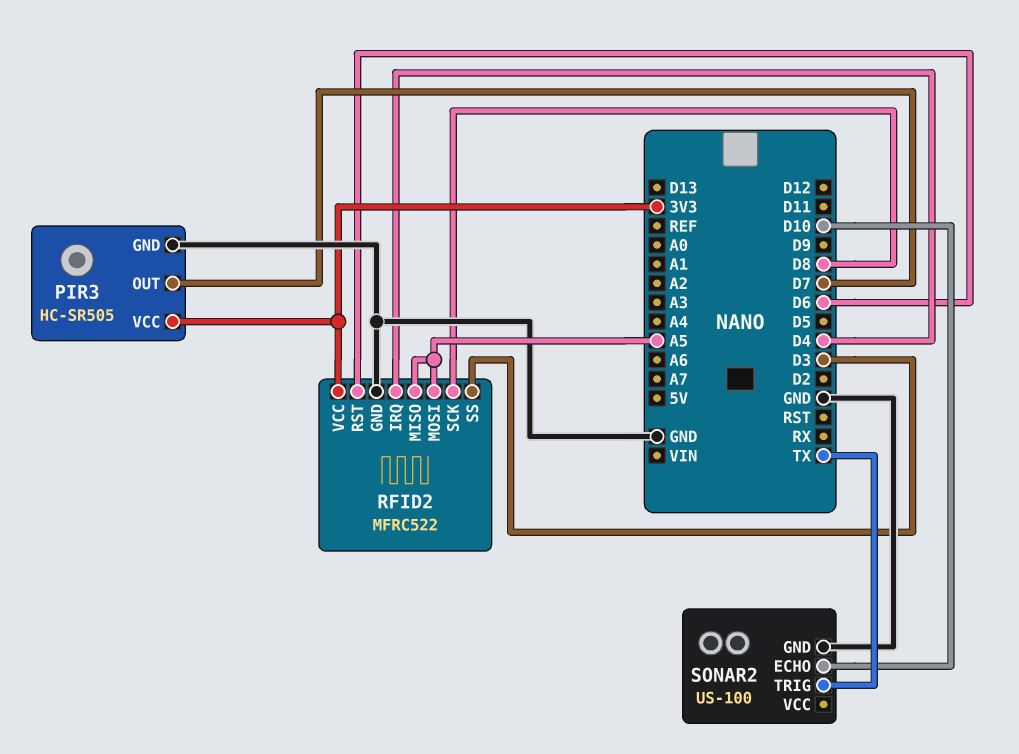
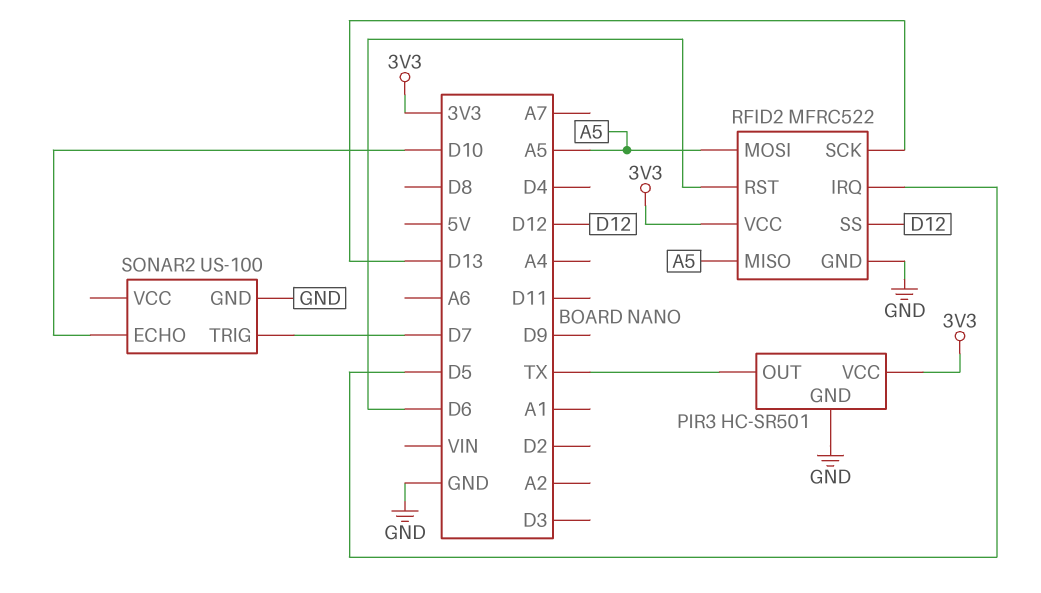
PIR3: HC-SR505 -> HC-SR501
PIR3 pin OUT: D7 -> TX
RFID2 pin IRQ: D4 -> D5
RFID2 pin SCK: D8 -> D13
RFID2 pin SS: D3 -> D12
SONAR2 pin TRIG: TX -> D7

